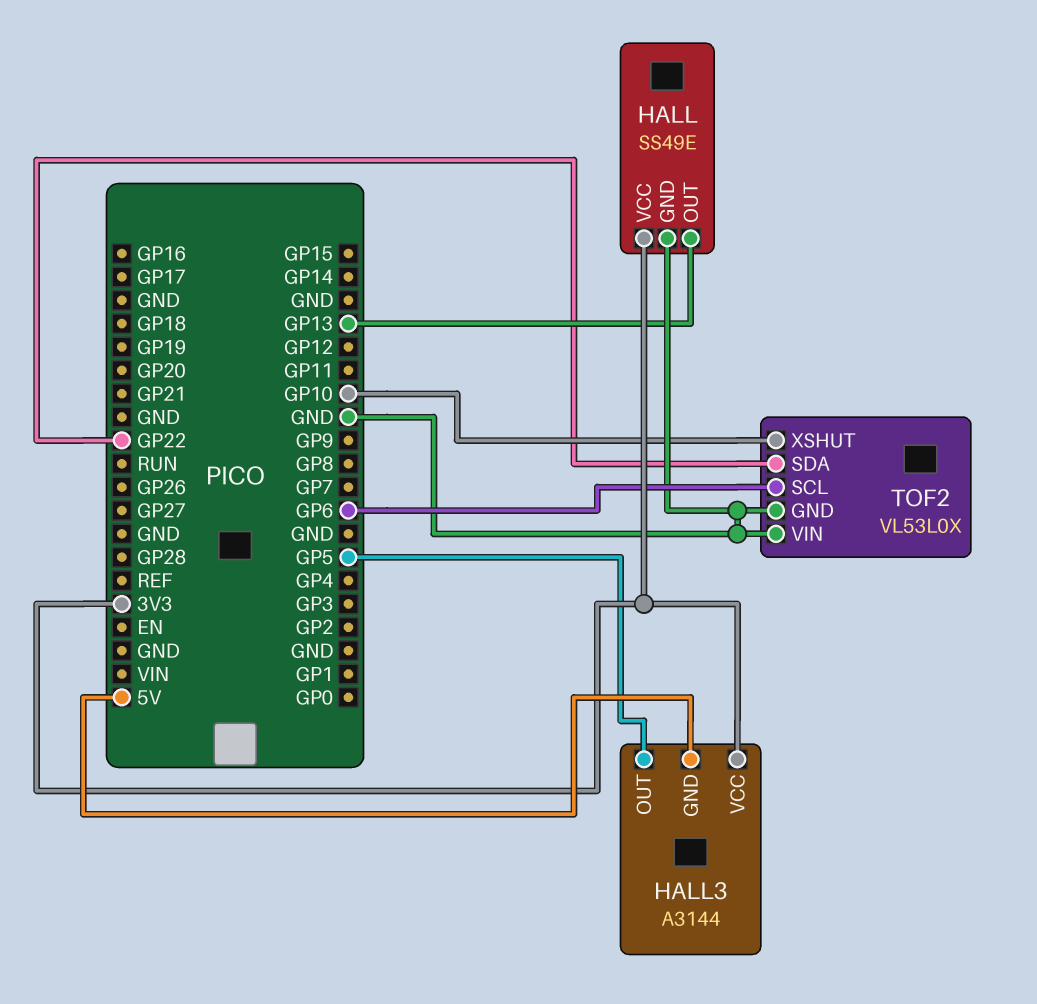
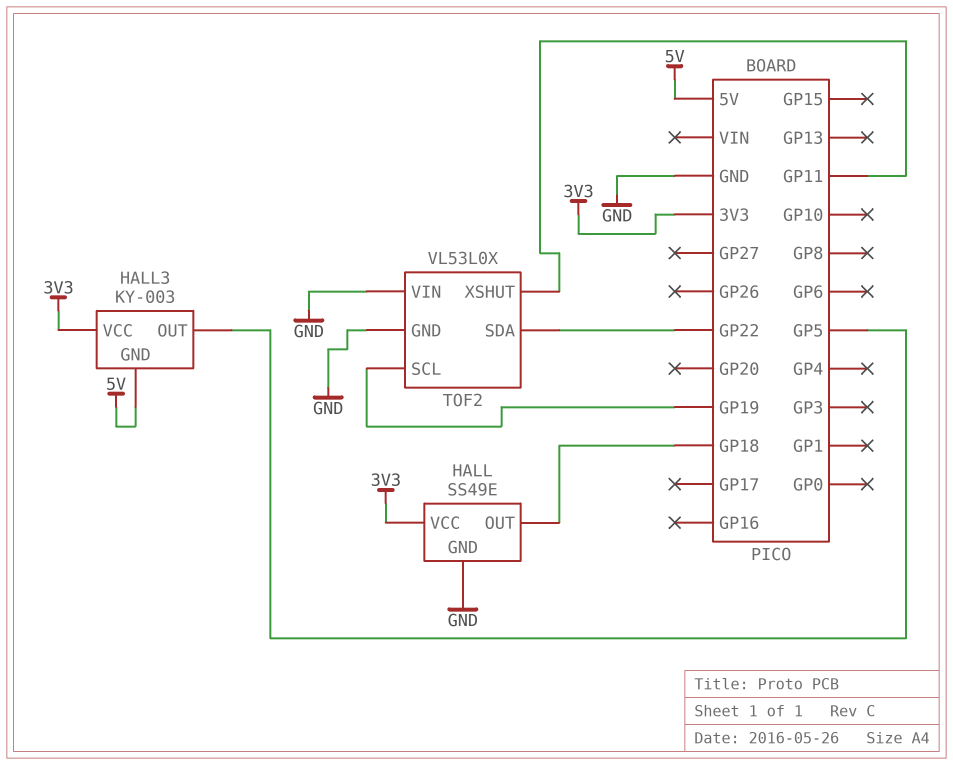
HALL pin OUT: GP13 -> GP18
HALL3: A3144 -> KY-003
TOF2 pin SCL: GP6 -> GP19
TOF2 pin XSHUT: GP10 -> GP11

